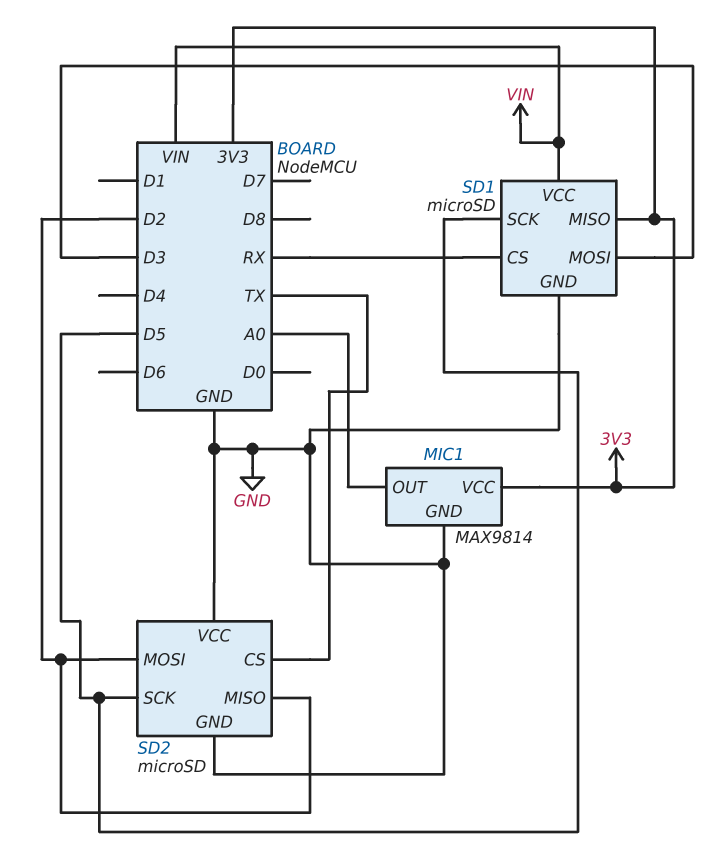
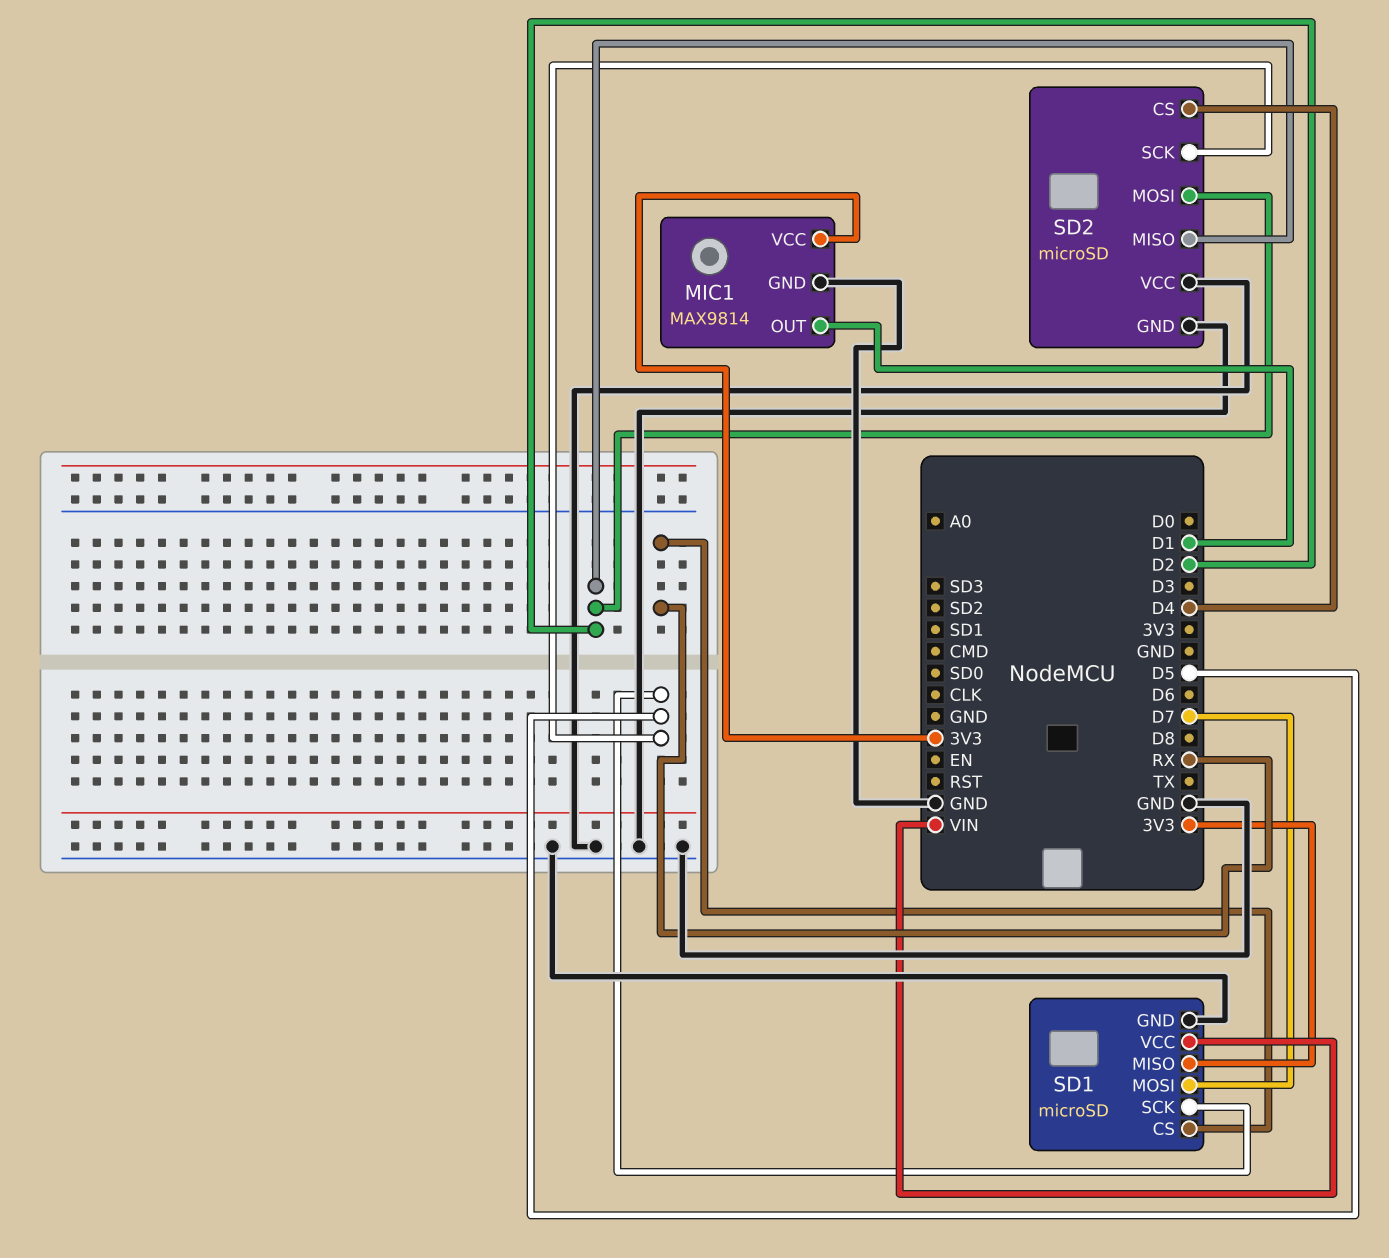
MIC1 pin OUT: A0 -> D1
SD1 pin MOSI: D3 -> D7
SD2 pin CS: TX -> D4

